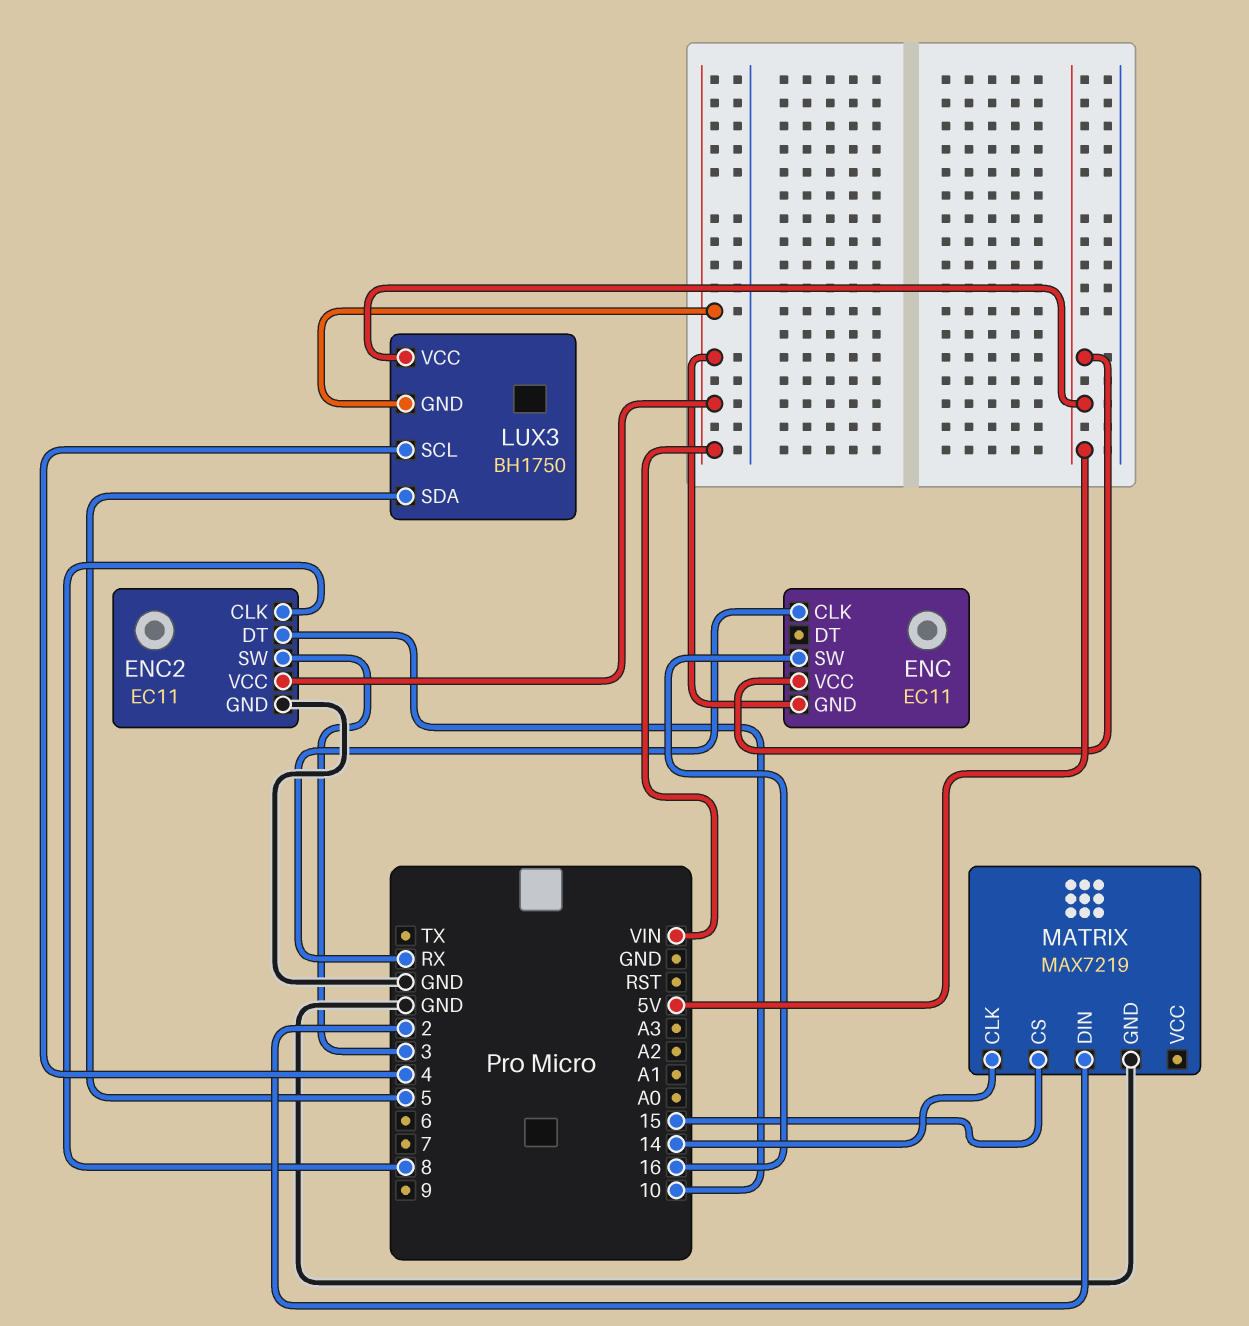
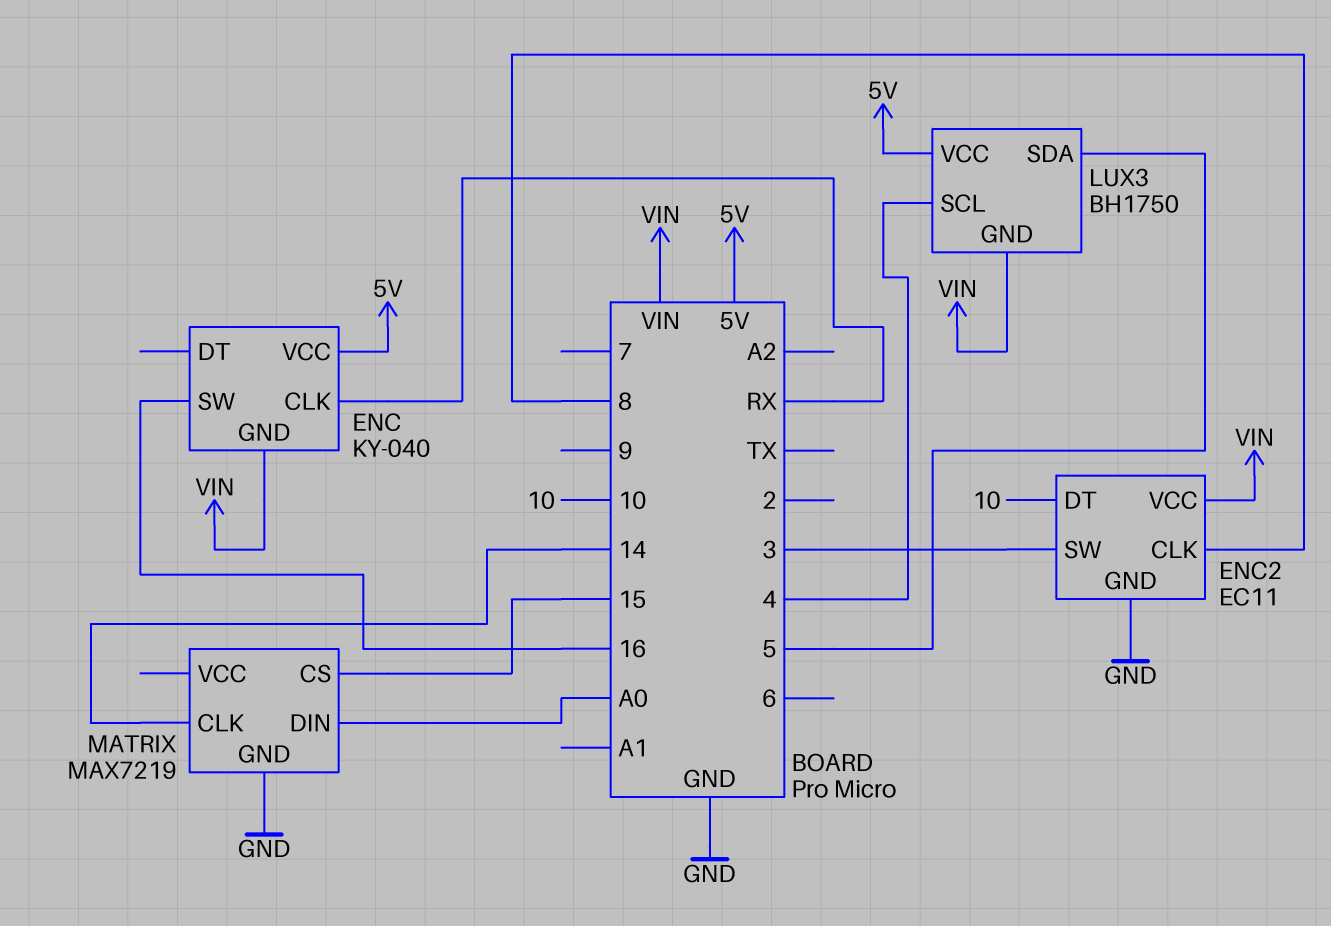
ENC: EC11 -> KY-040
MATRIX pin DIN: 2 -> A0

